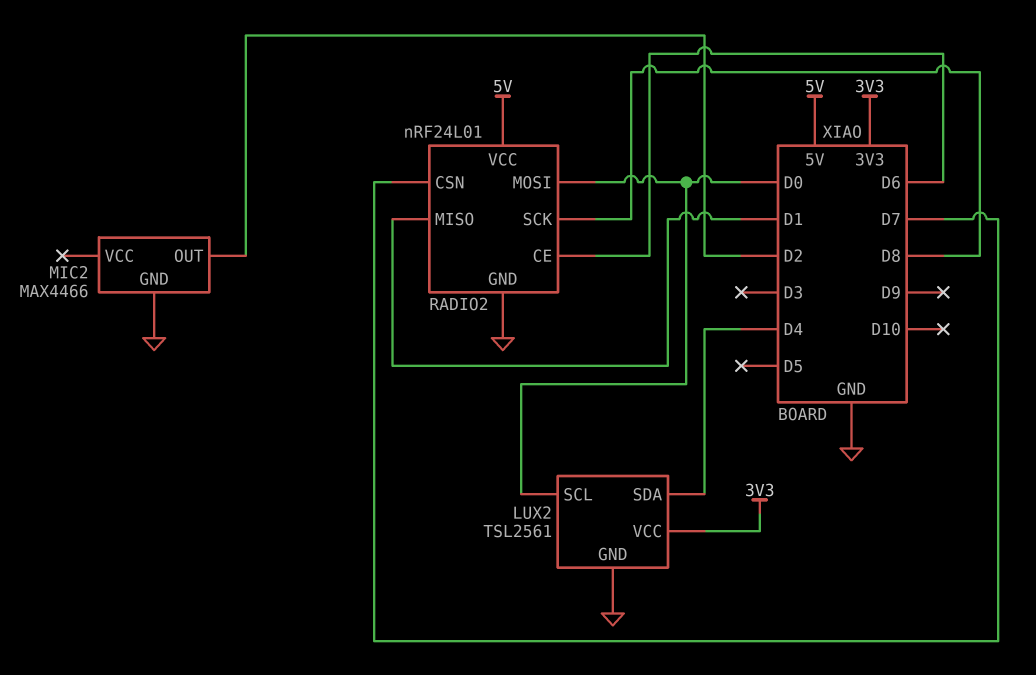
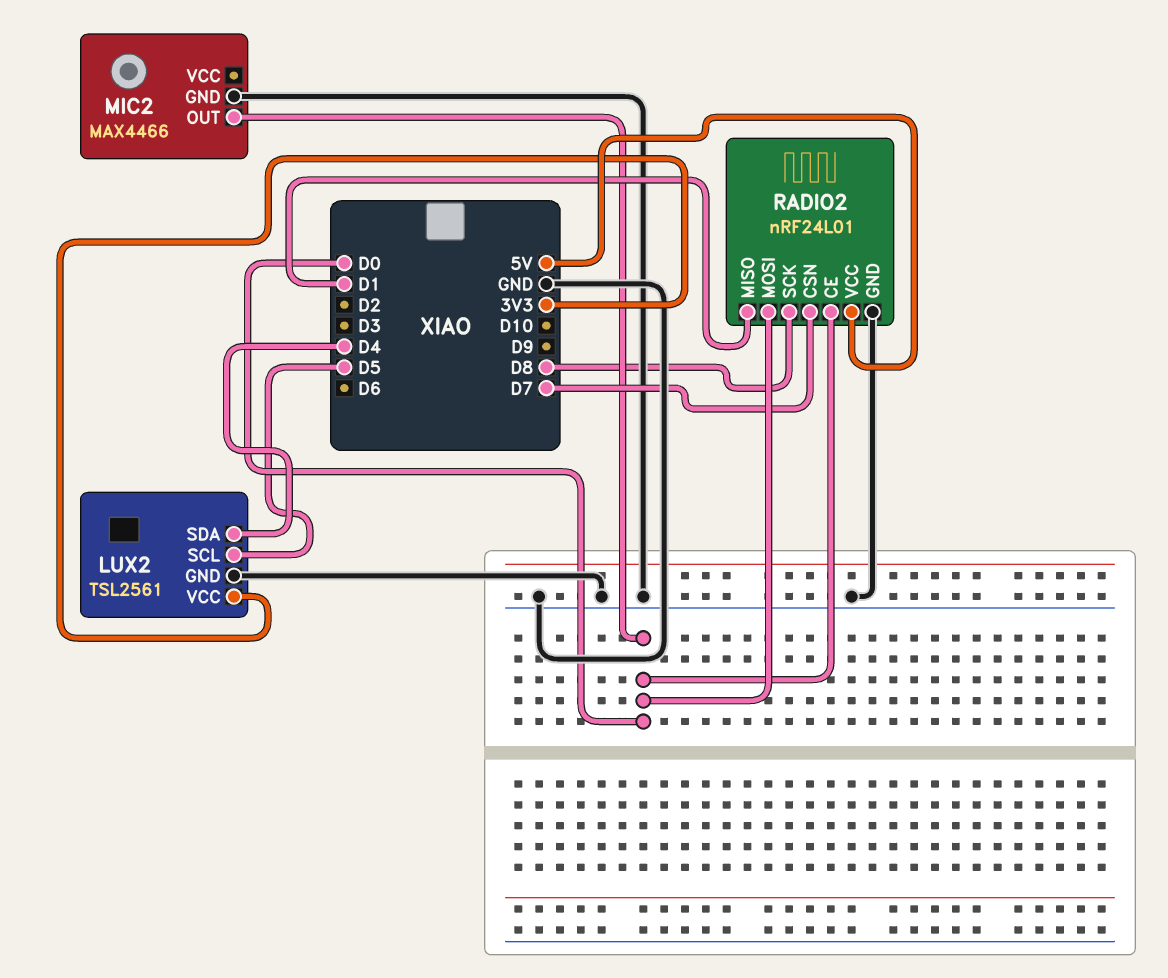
LUX2 pin SCL: D0 -> D5
MIC2 pin OUT: D2 -> D0
RADIO2 pin CE: D6 -> D0

